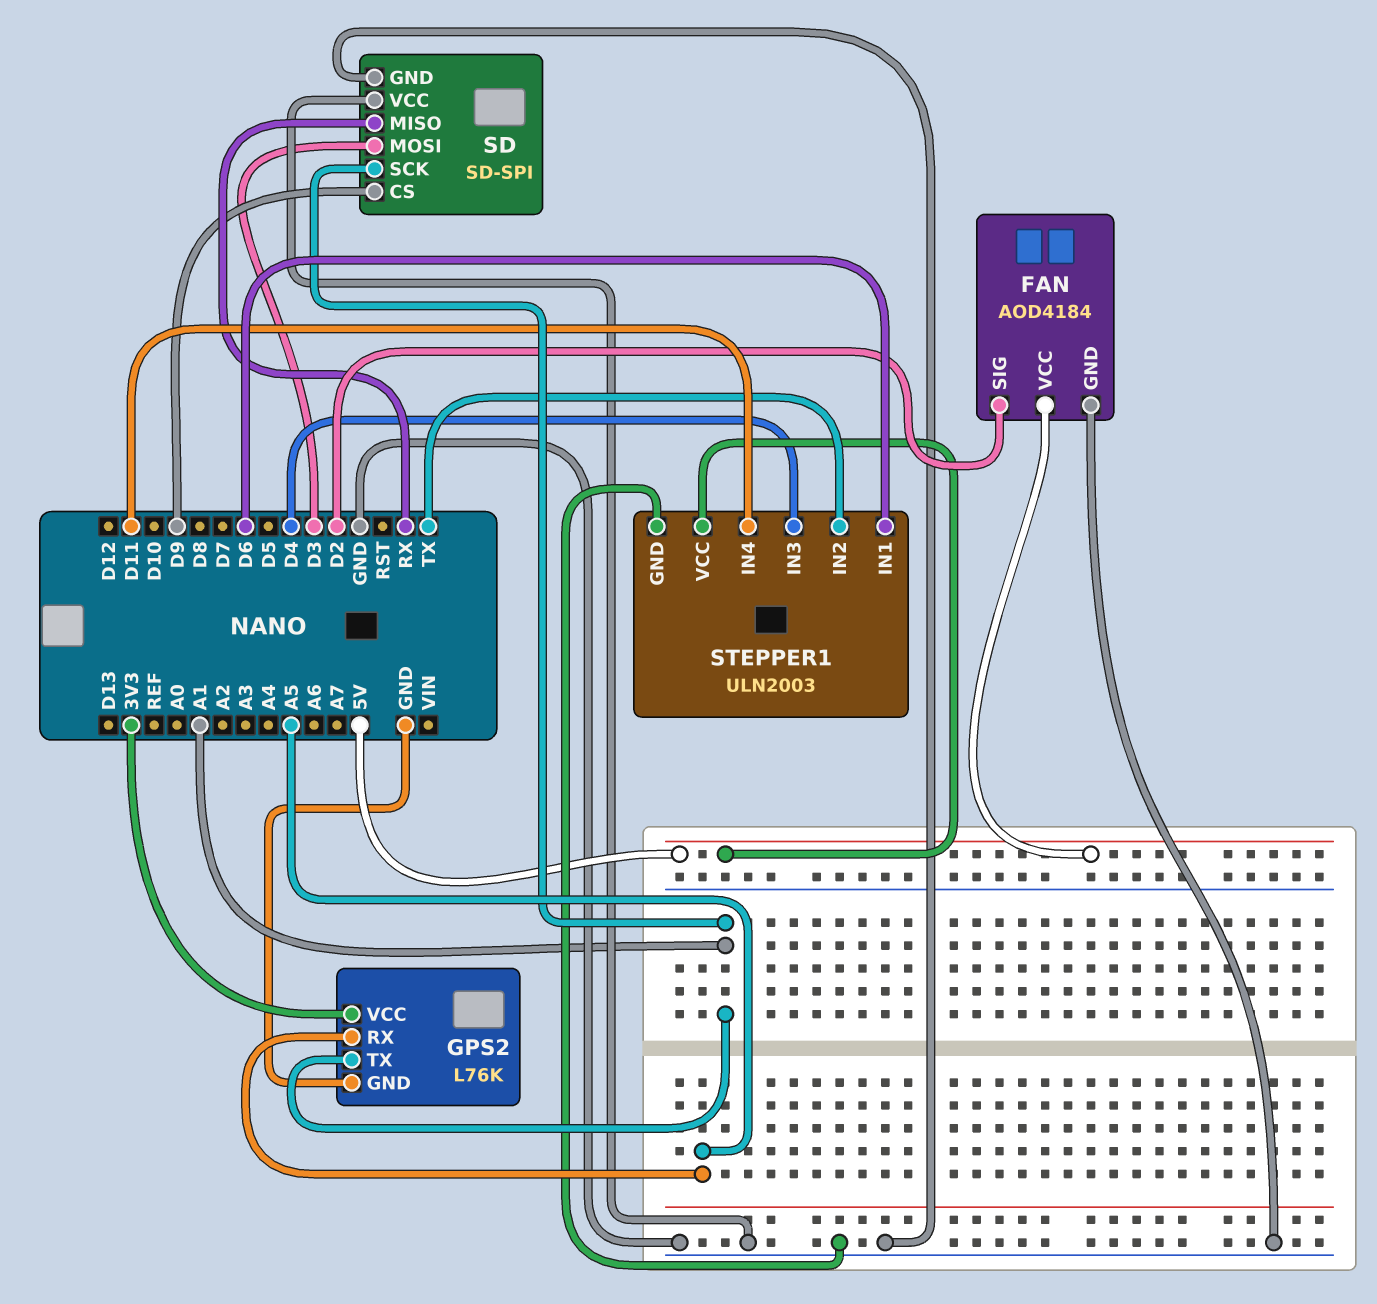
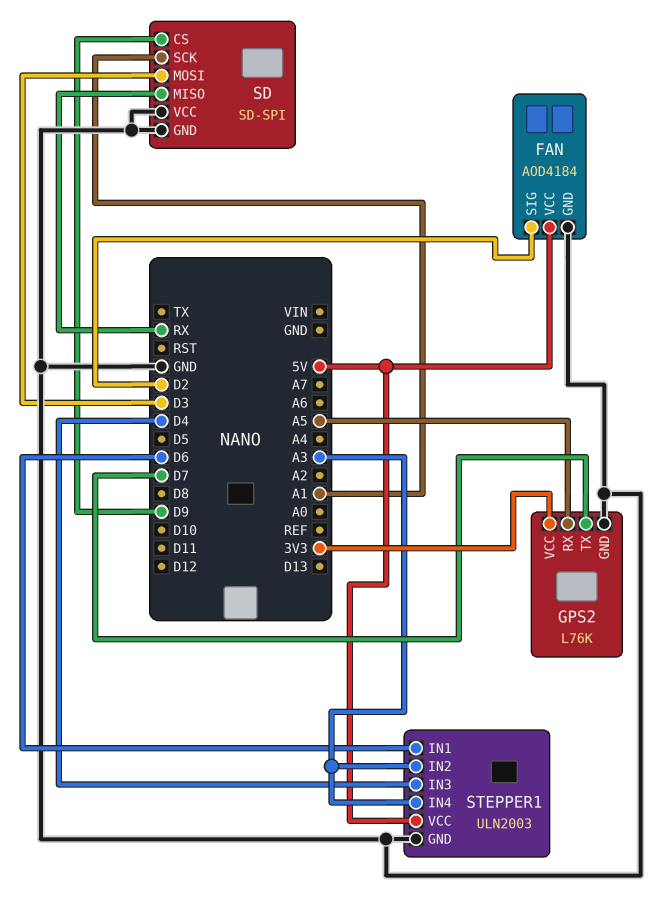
GPS2 pin TX: A1 -> D7
STEPPER1 pin IN2: TX -> A3
STEPPER1 pin IN4: D11 -> A3

